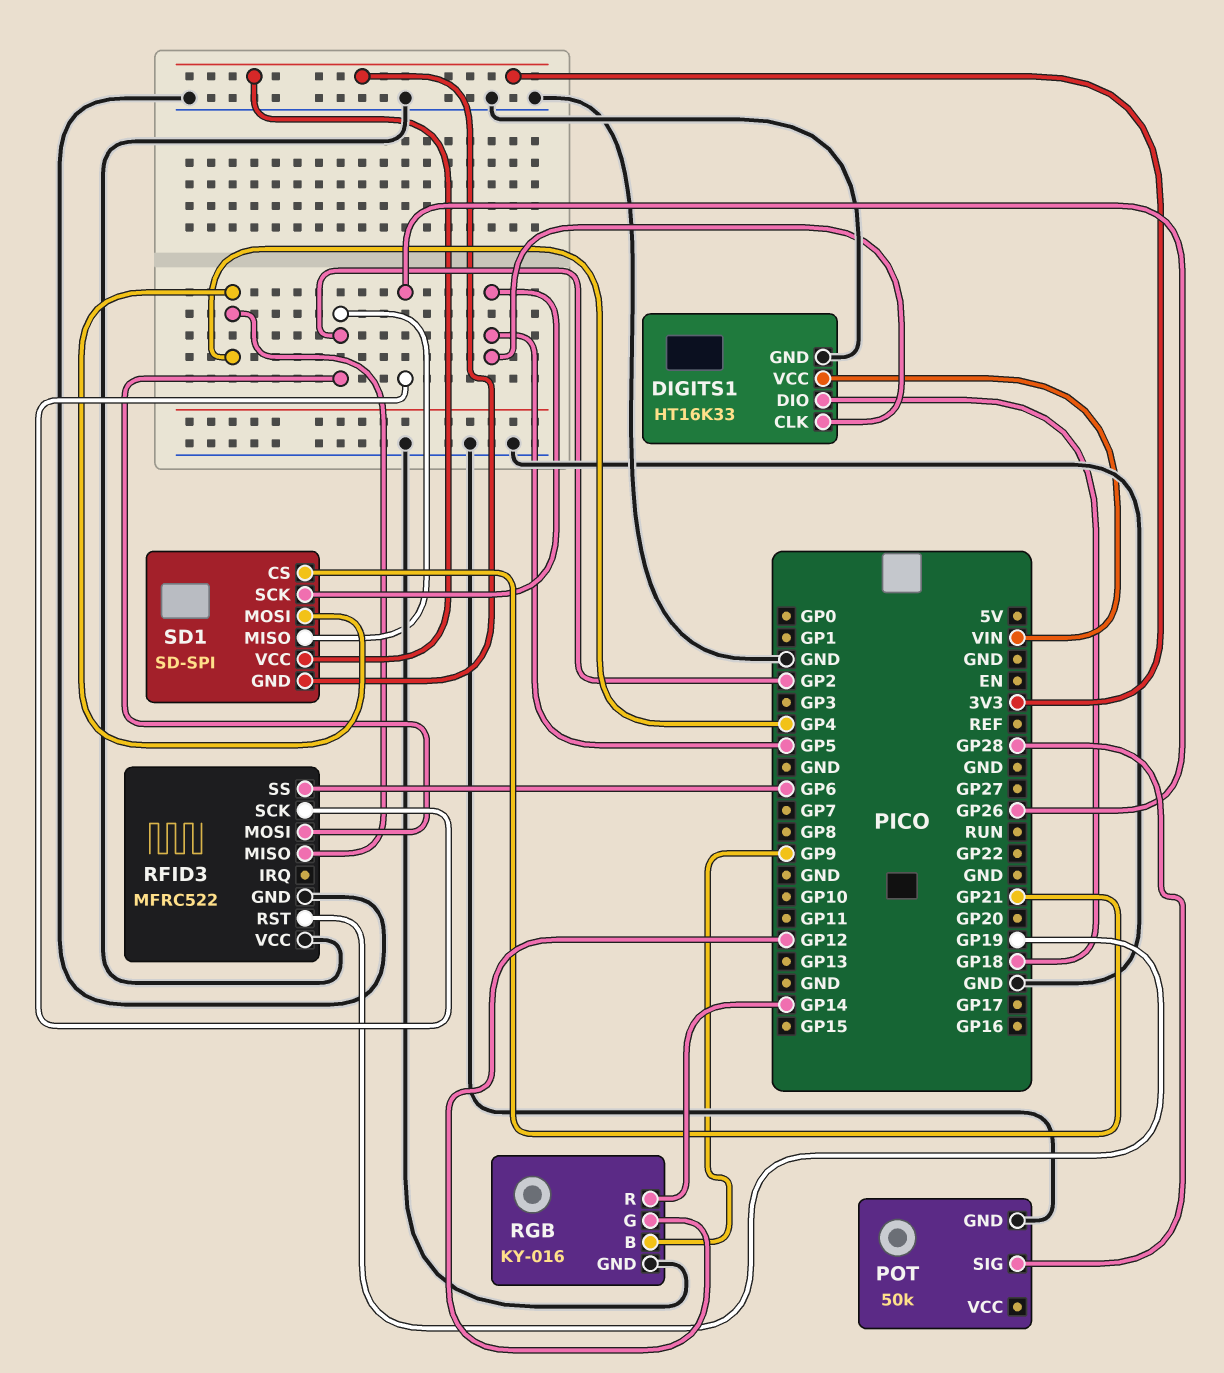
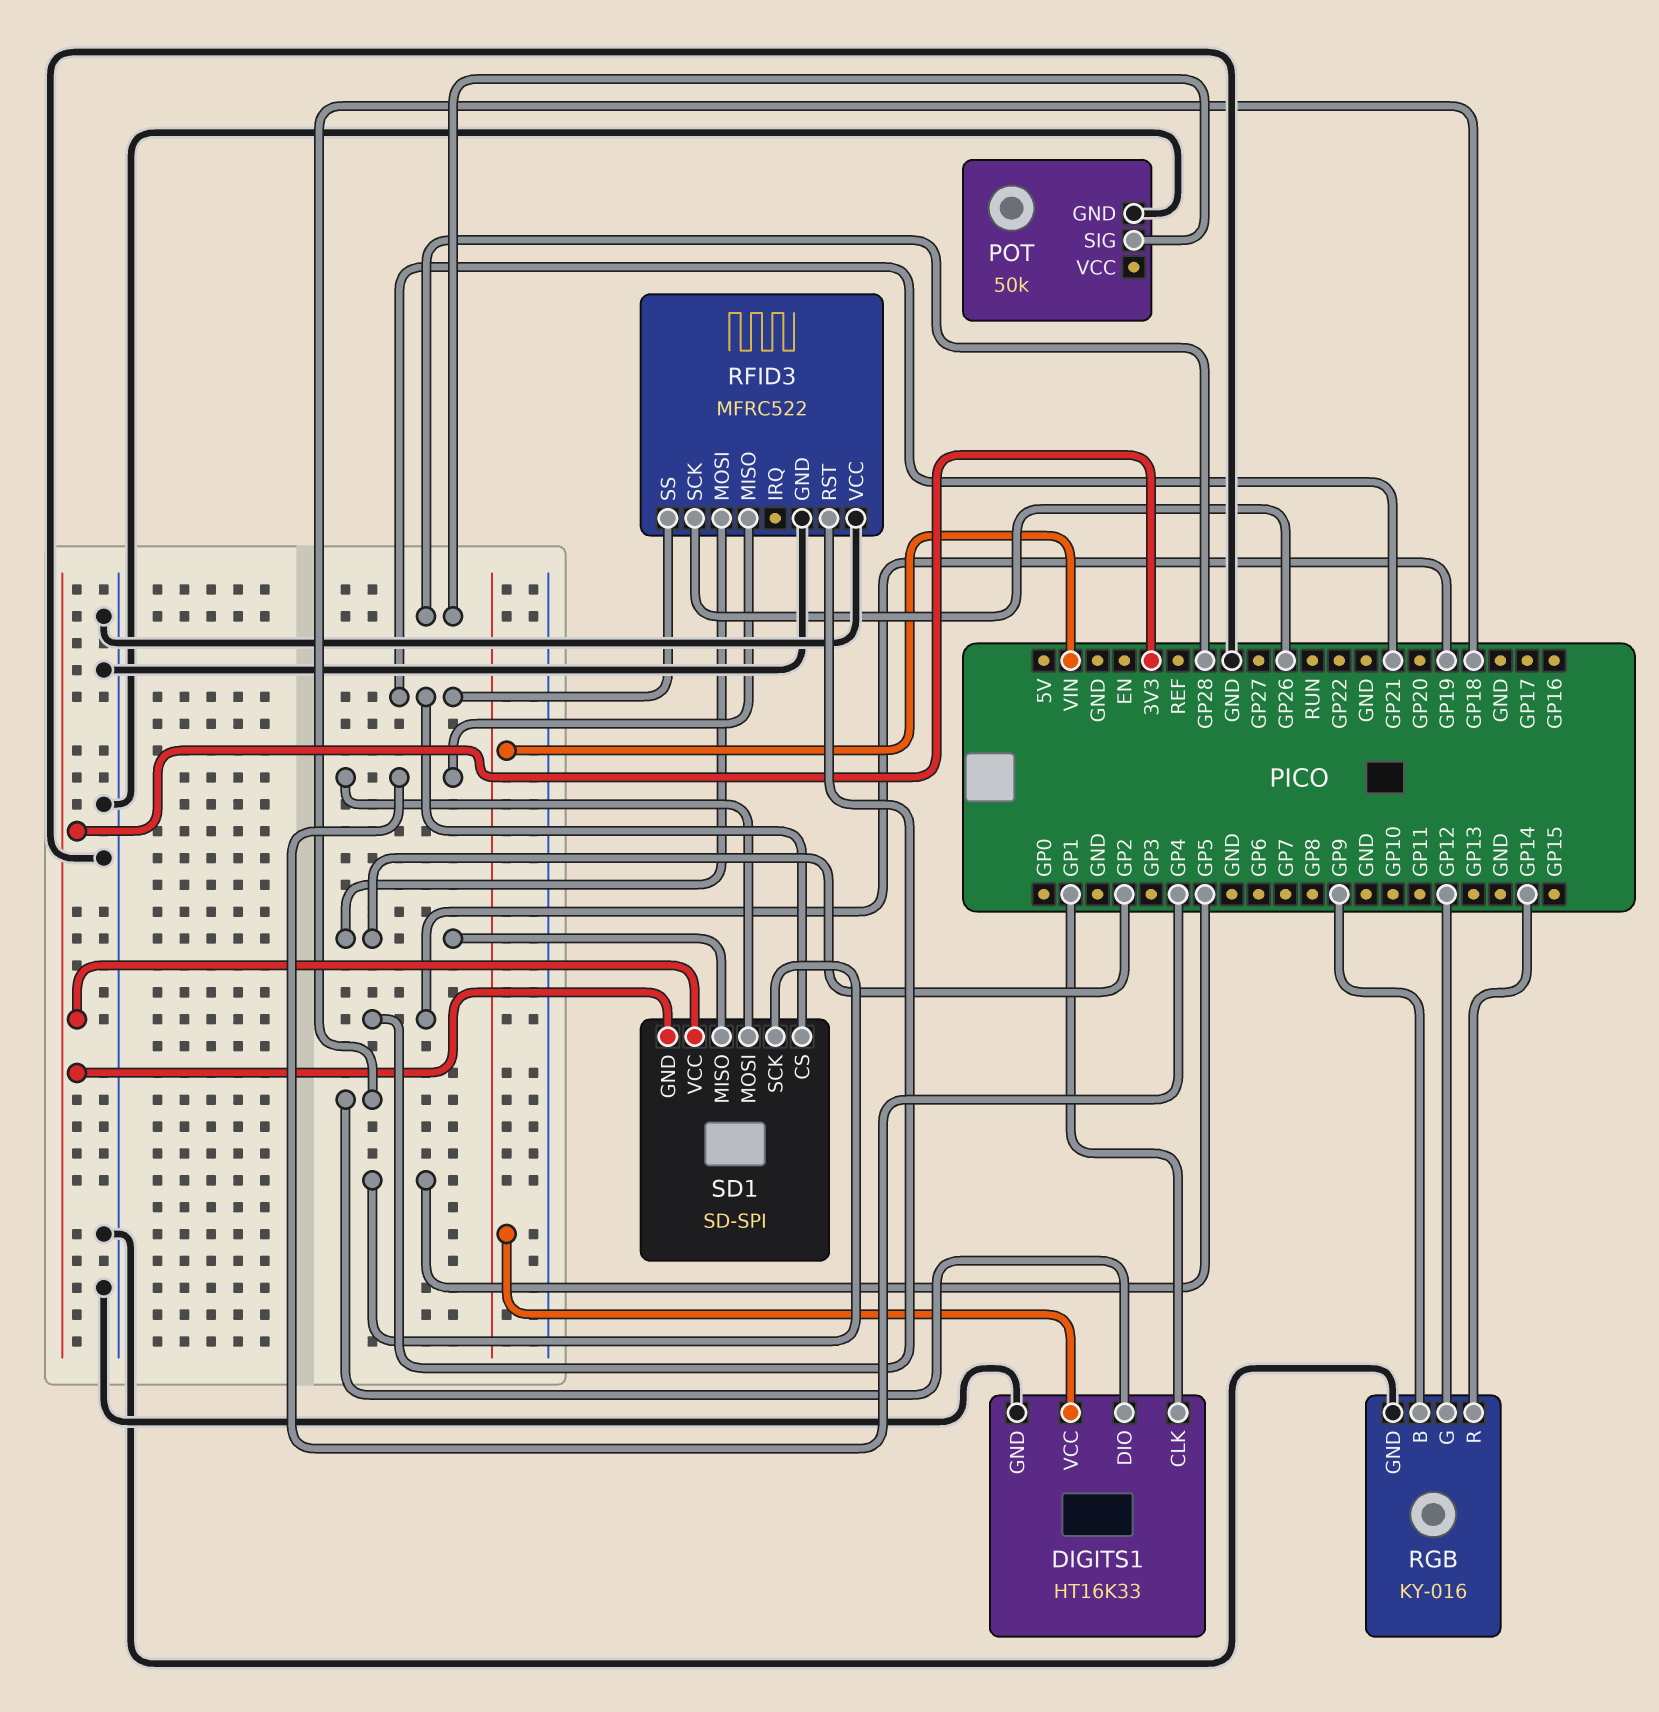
DIGITS1 pin CLK: GP5 -> GP1
RFID3 pin SS: GP6 -> GP21

